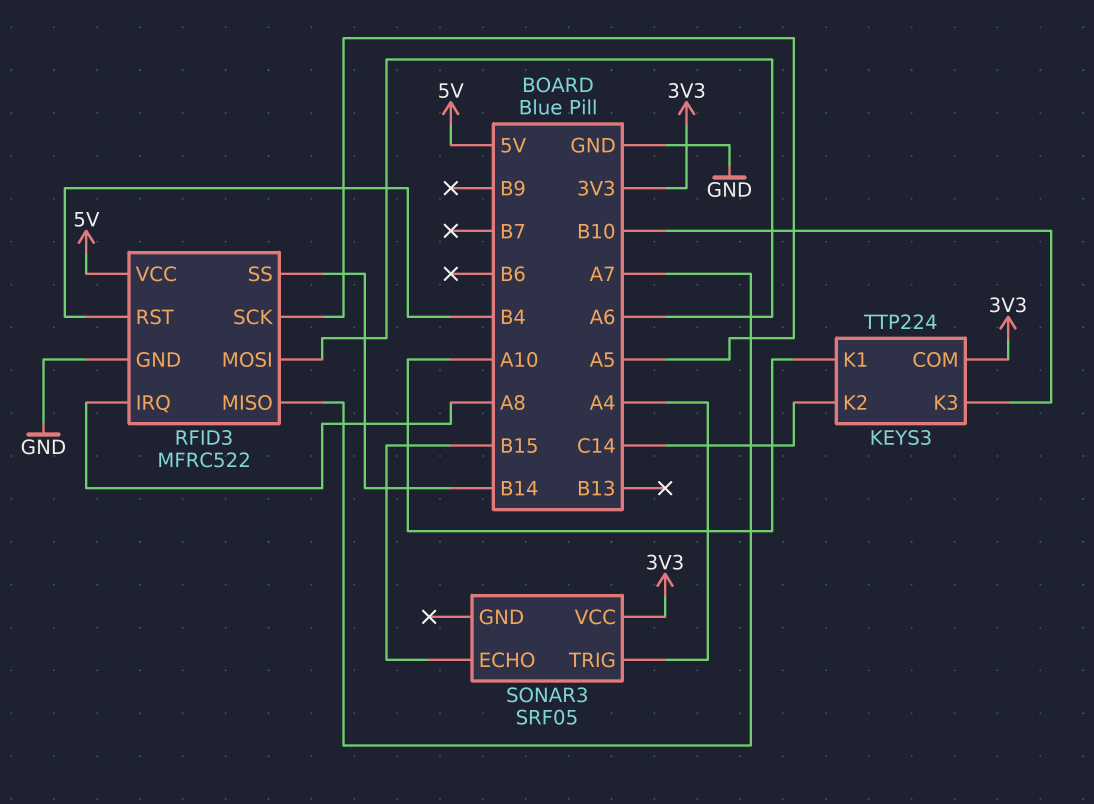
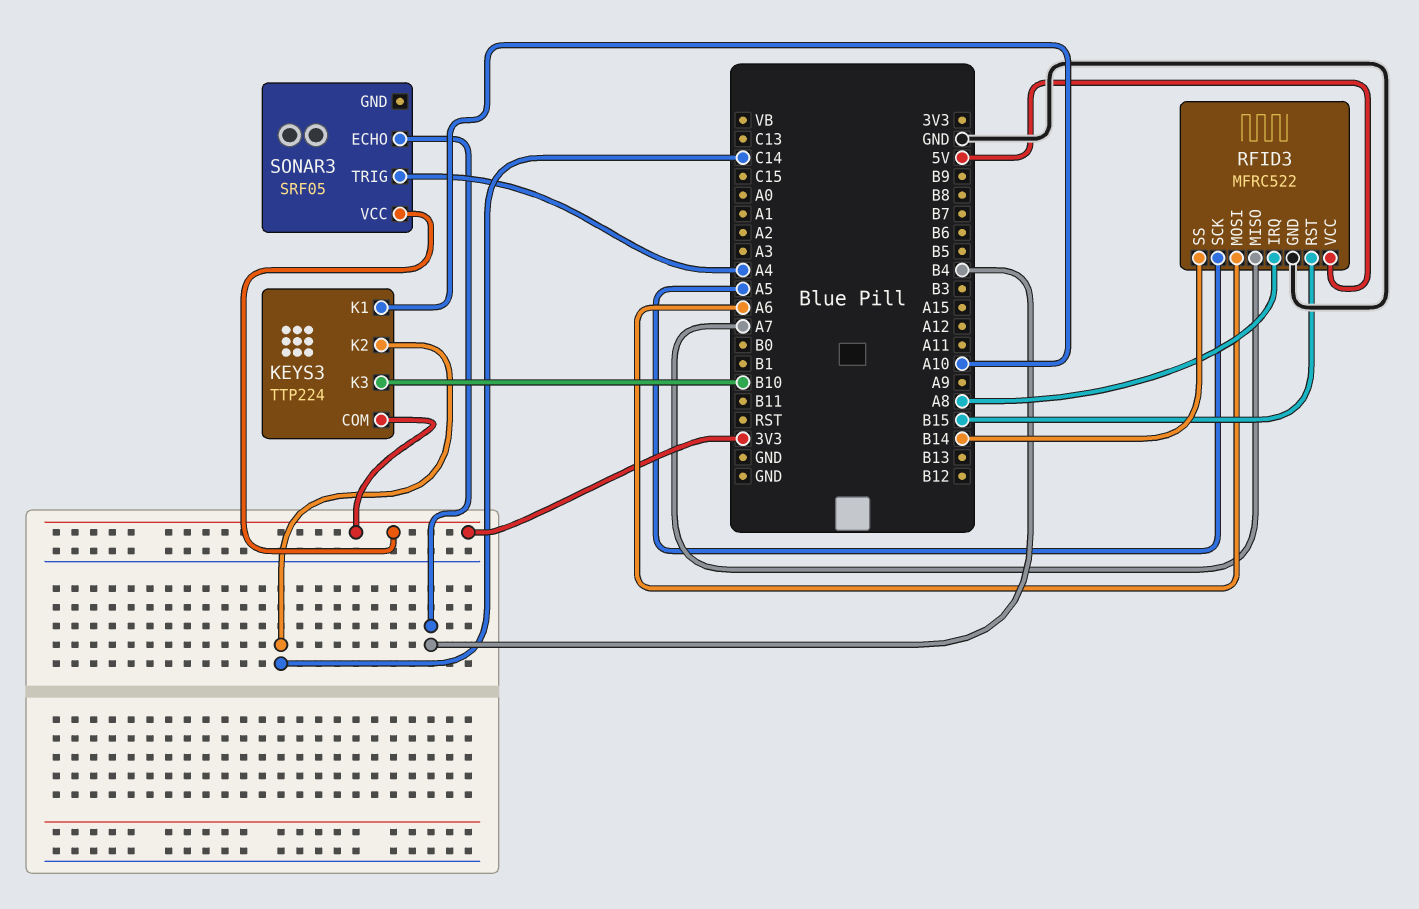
RFID3 pin RST: B4 -> B15
SONAR3 pin ECHO: B15 -> B4

